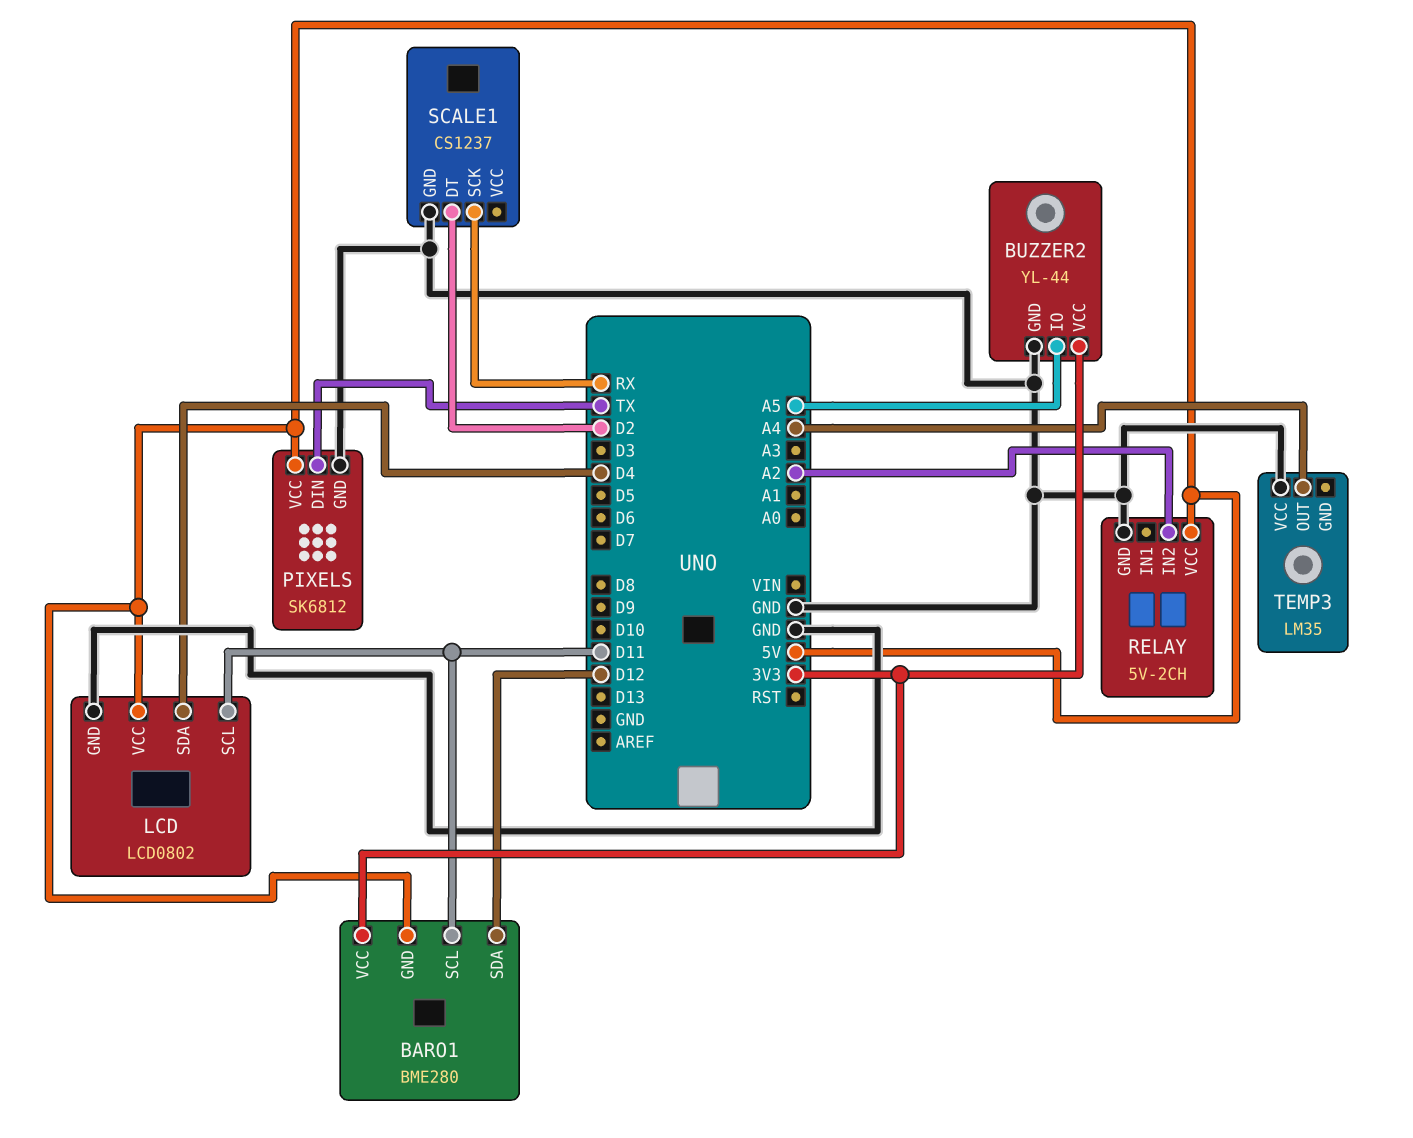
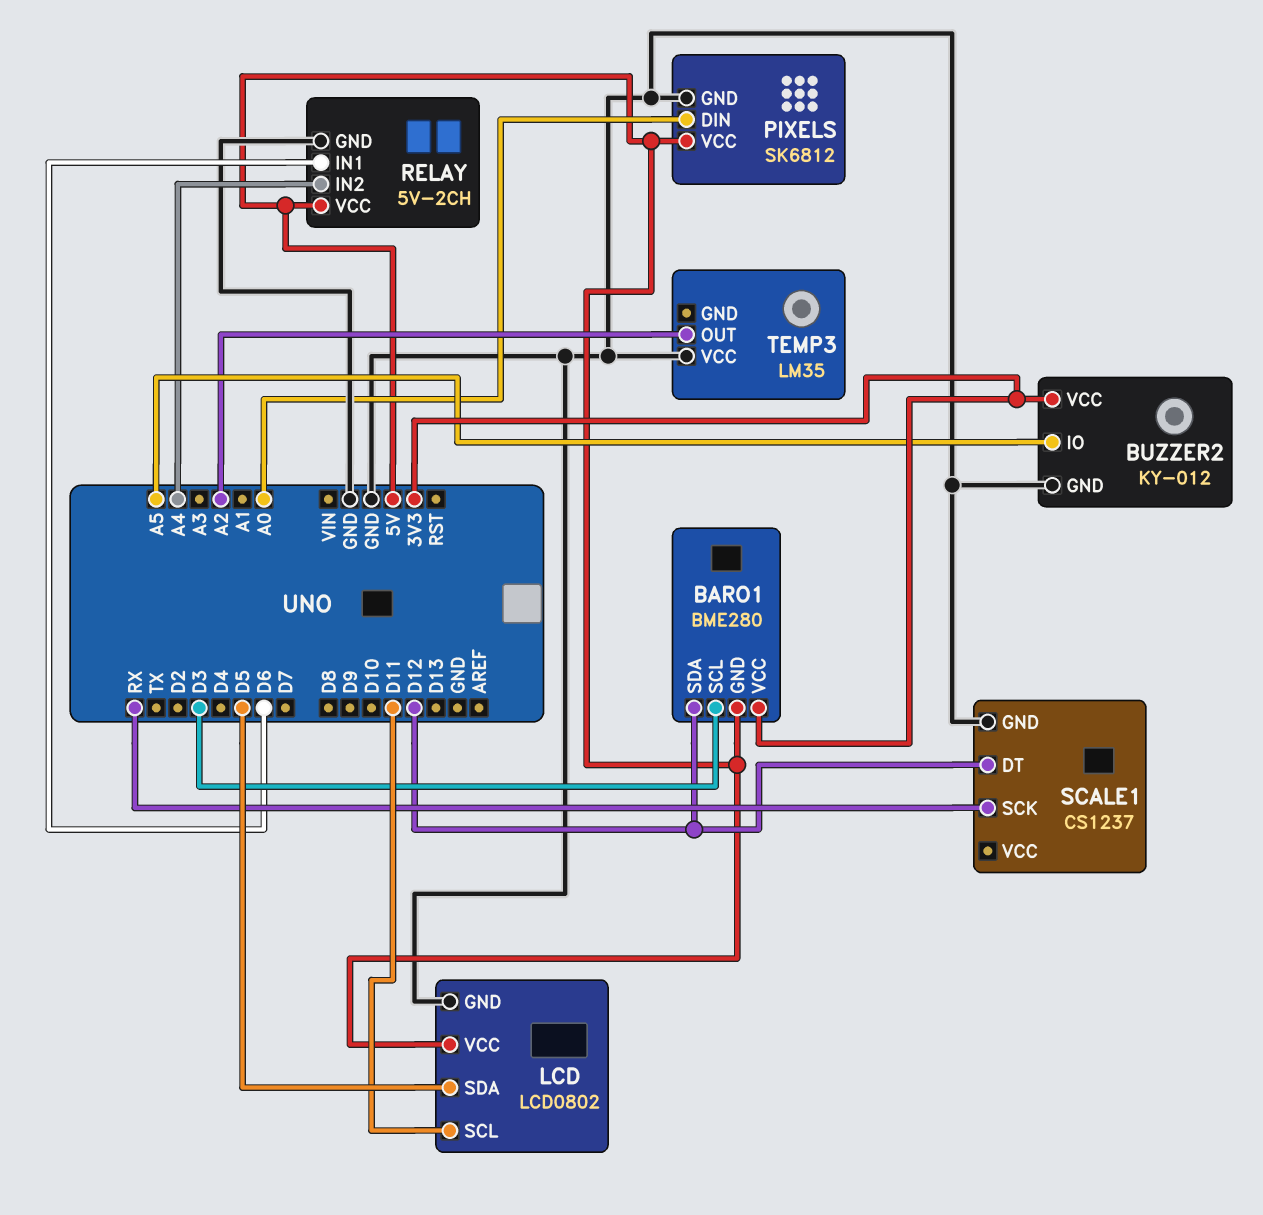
BARO1 pin SCL: D11 -> D3
BUZZER2: YL-44 -> KY-012
LCD pin SDA: D4 -> D5
PIXELS pin DIN: TX -> A0
RELAY pin IN1: none -> D6
RELAY pin IN2: A2 -> A4
SCALE1 pin DT: D2 -> D12
TEMP3 pin OUT: A4 -> A2

